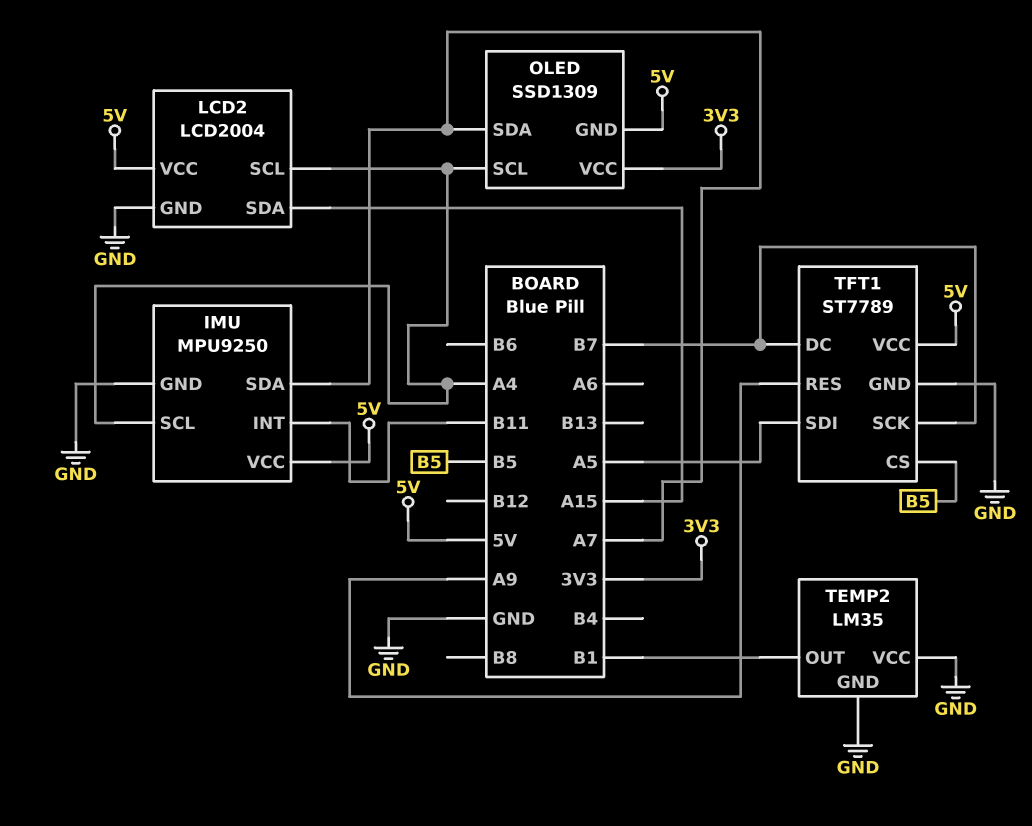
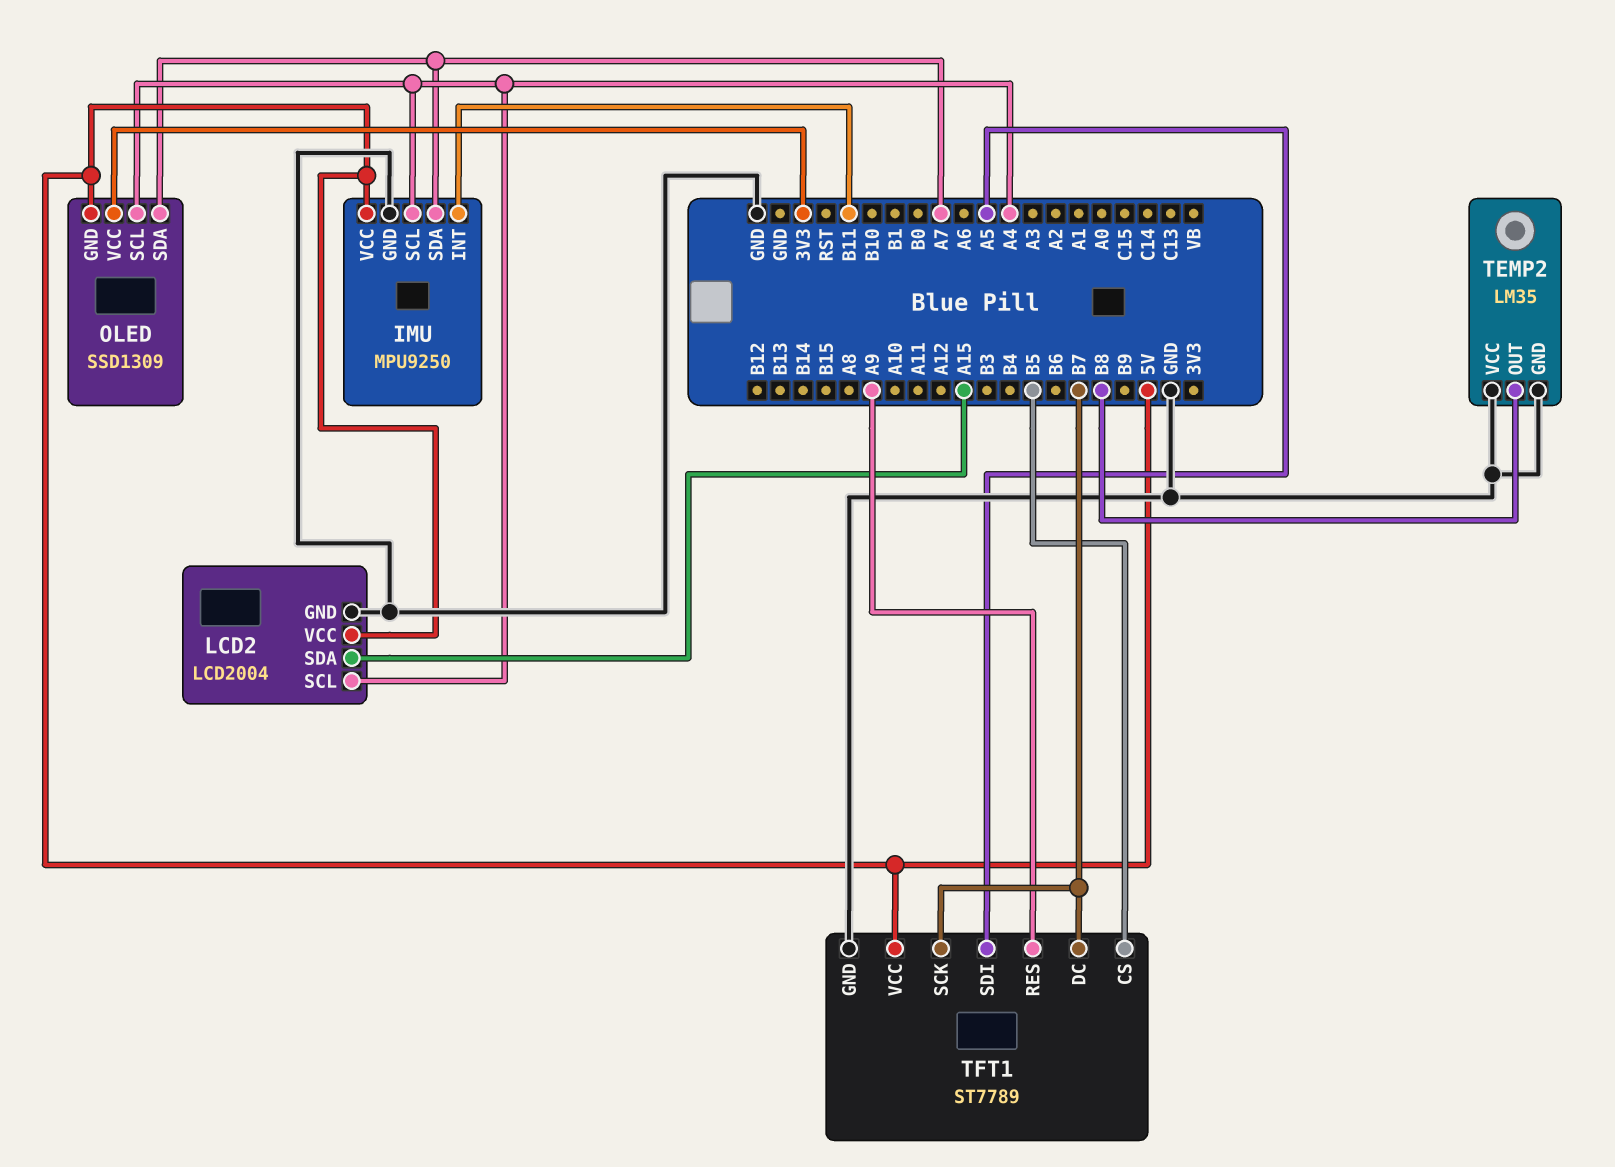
TEMP2 pin OUT: B1 -> B8

